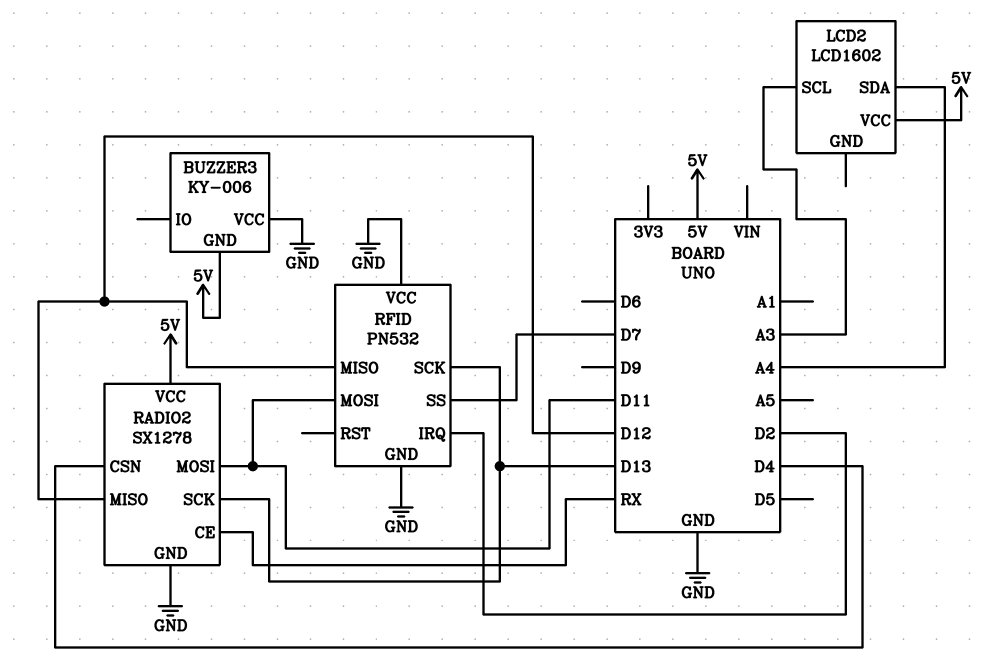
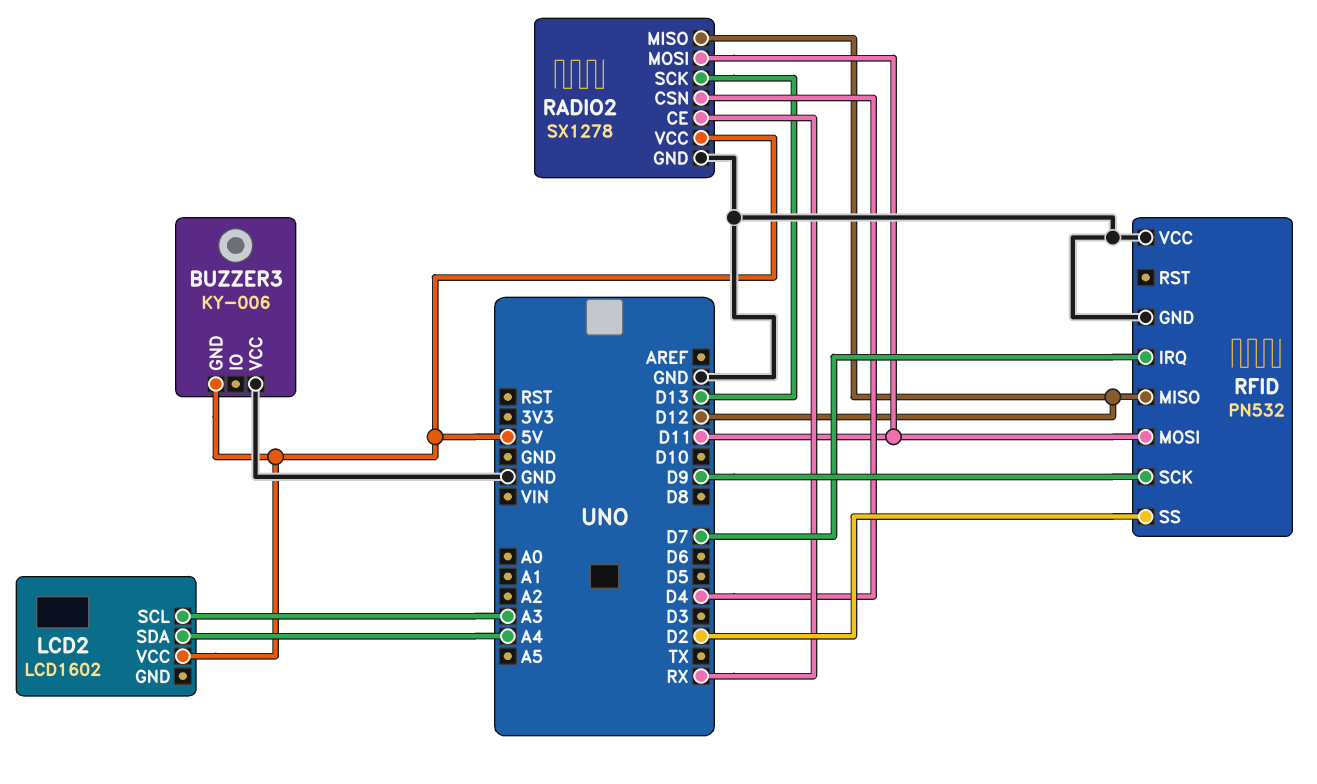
RFID pin IRQ: D2 -> D7
RFID pin SCK: D13 -> D9
RFID pin SS: D7 -> D2

